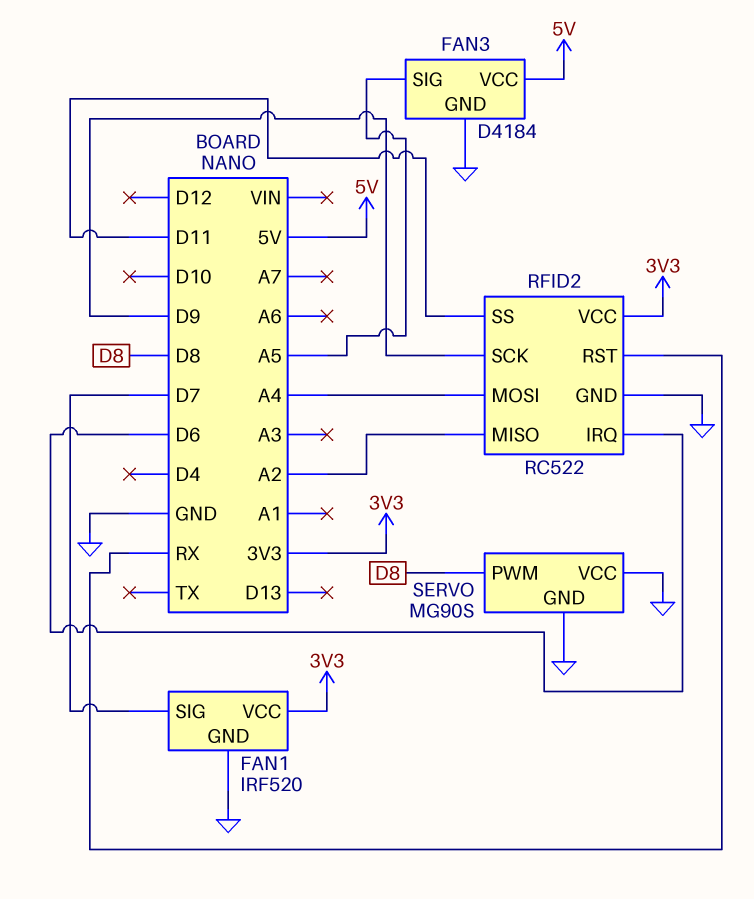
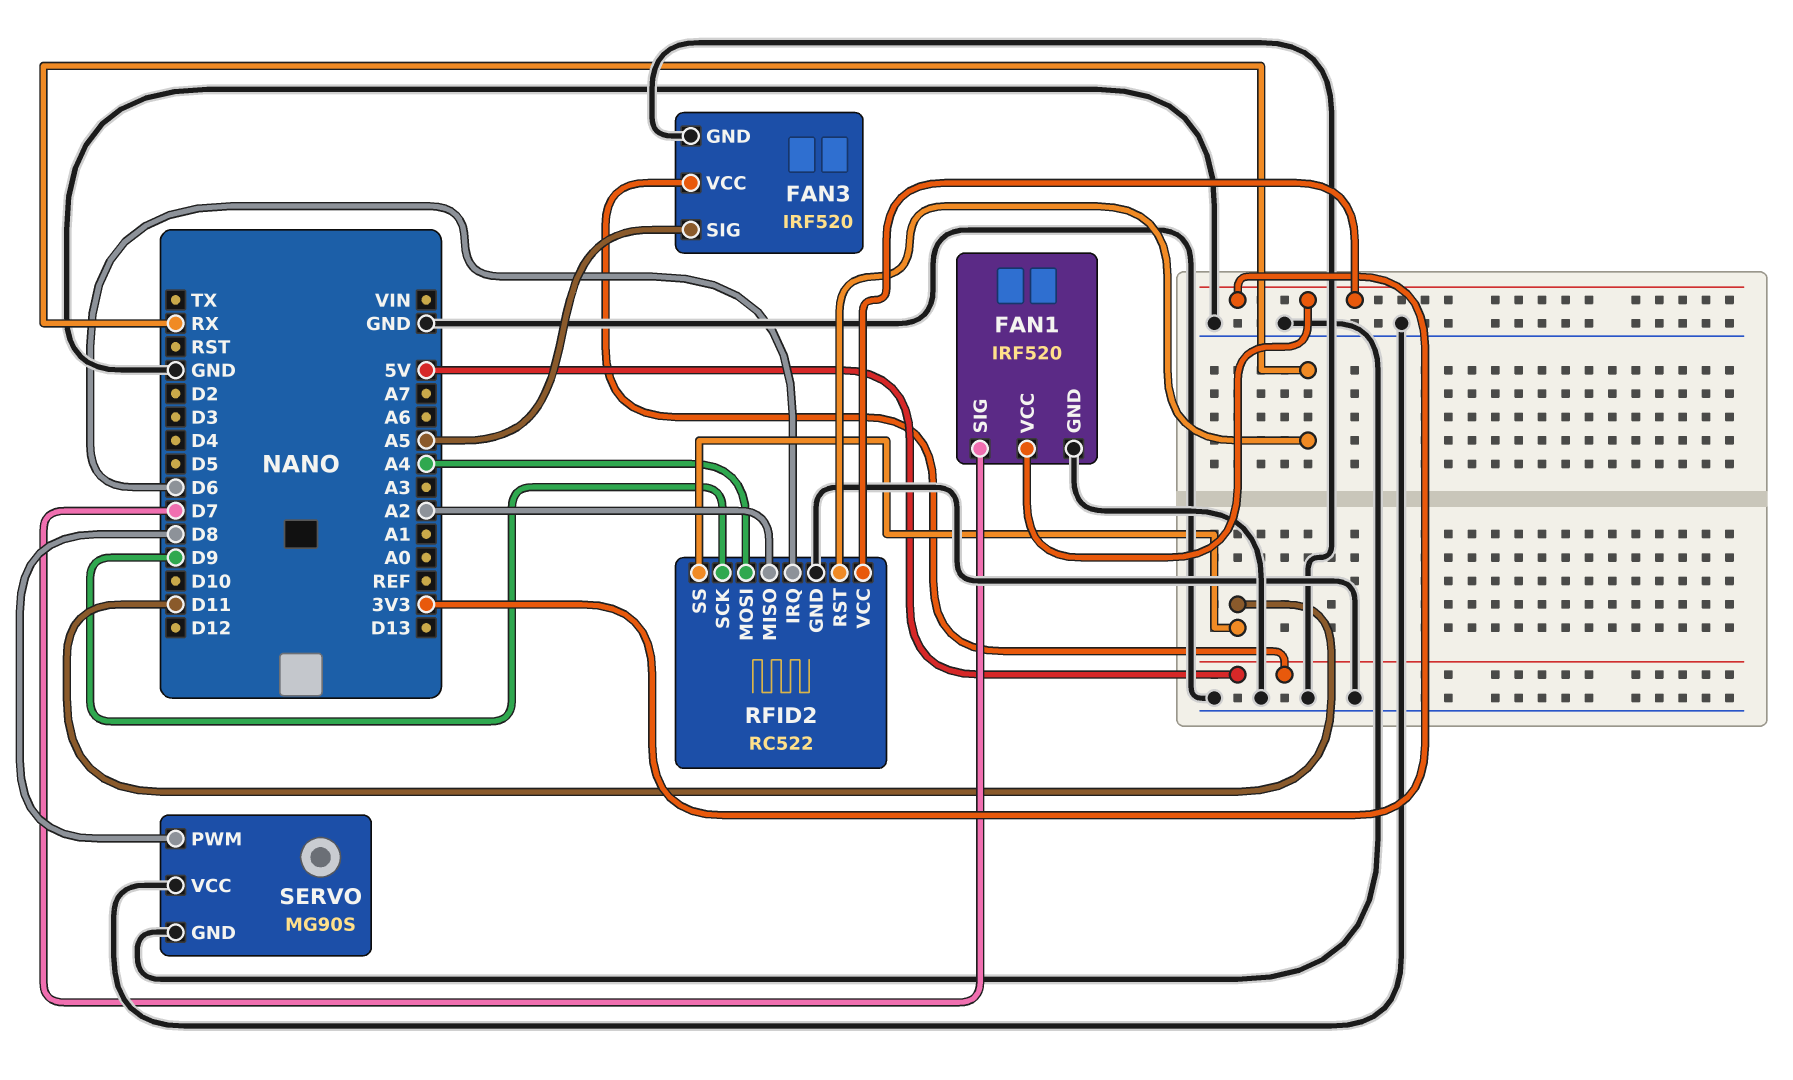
FAN3: D4184 -> IRF520

